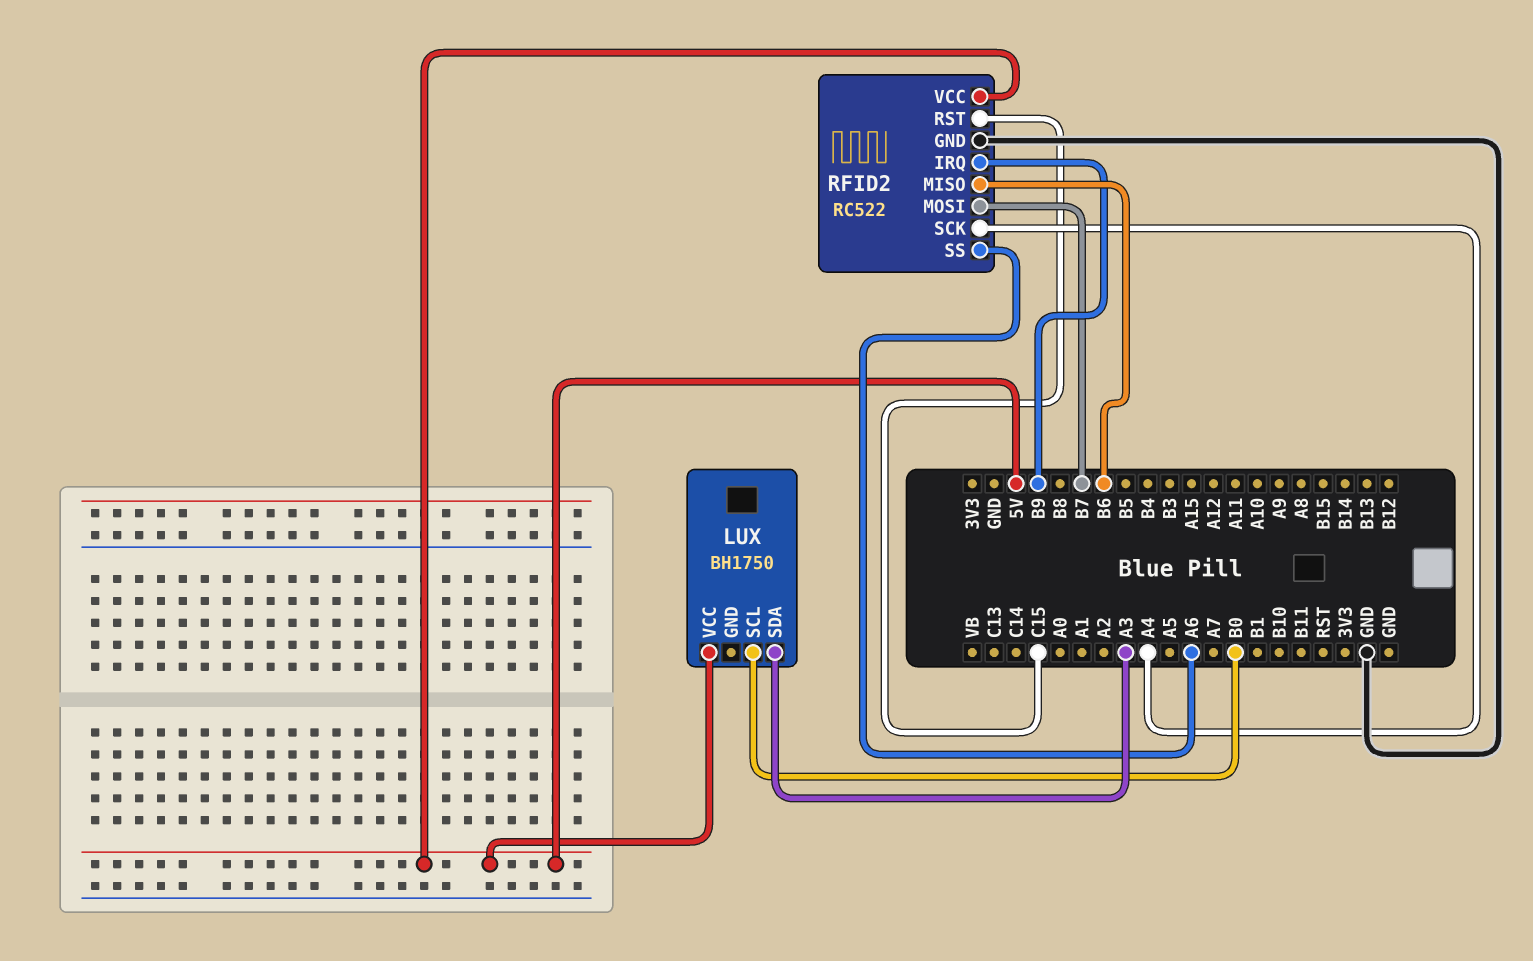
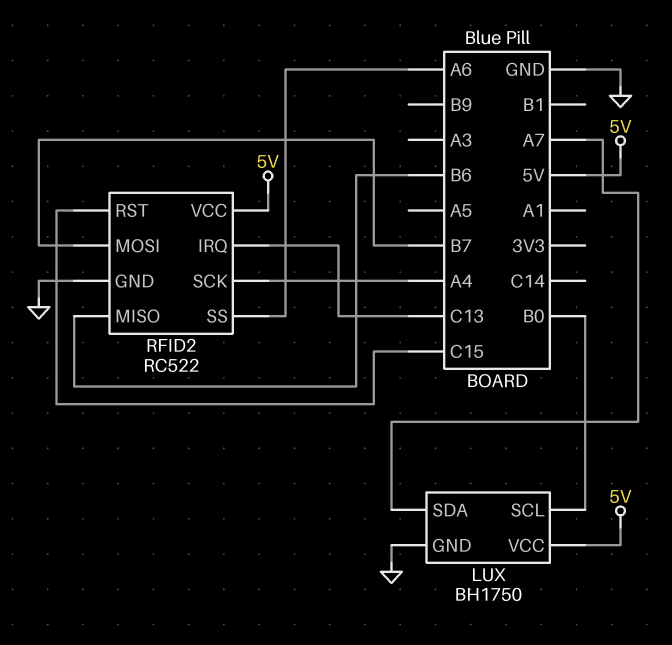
LUX pin GND: none -> GND
LUX pin SDA: A3 -> A7
RFID2 pin IRQ: B9 -> C13

